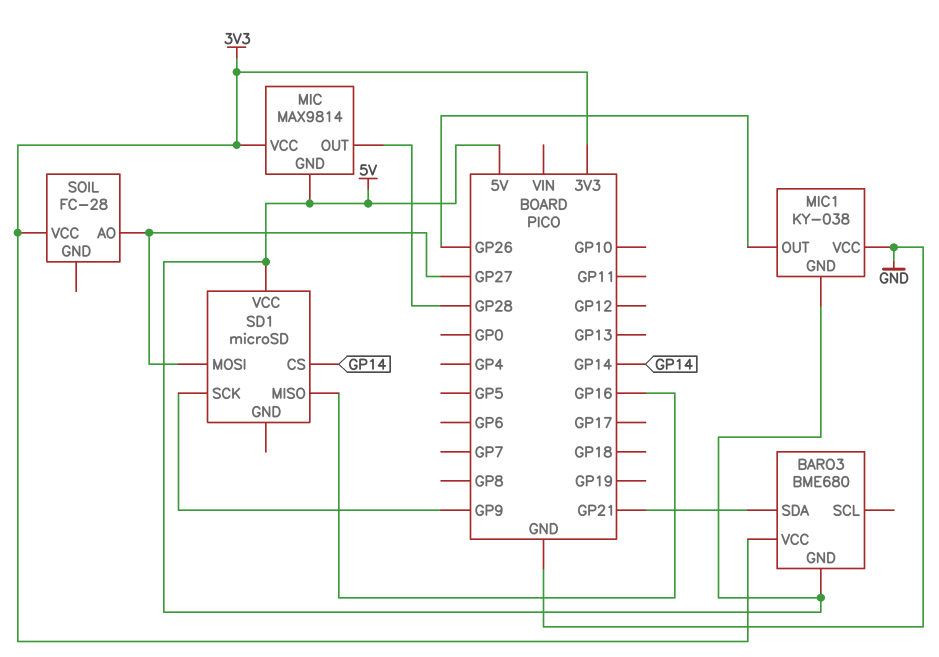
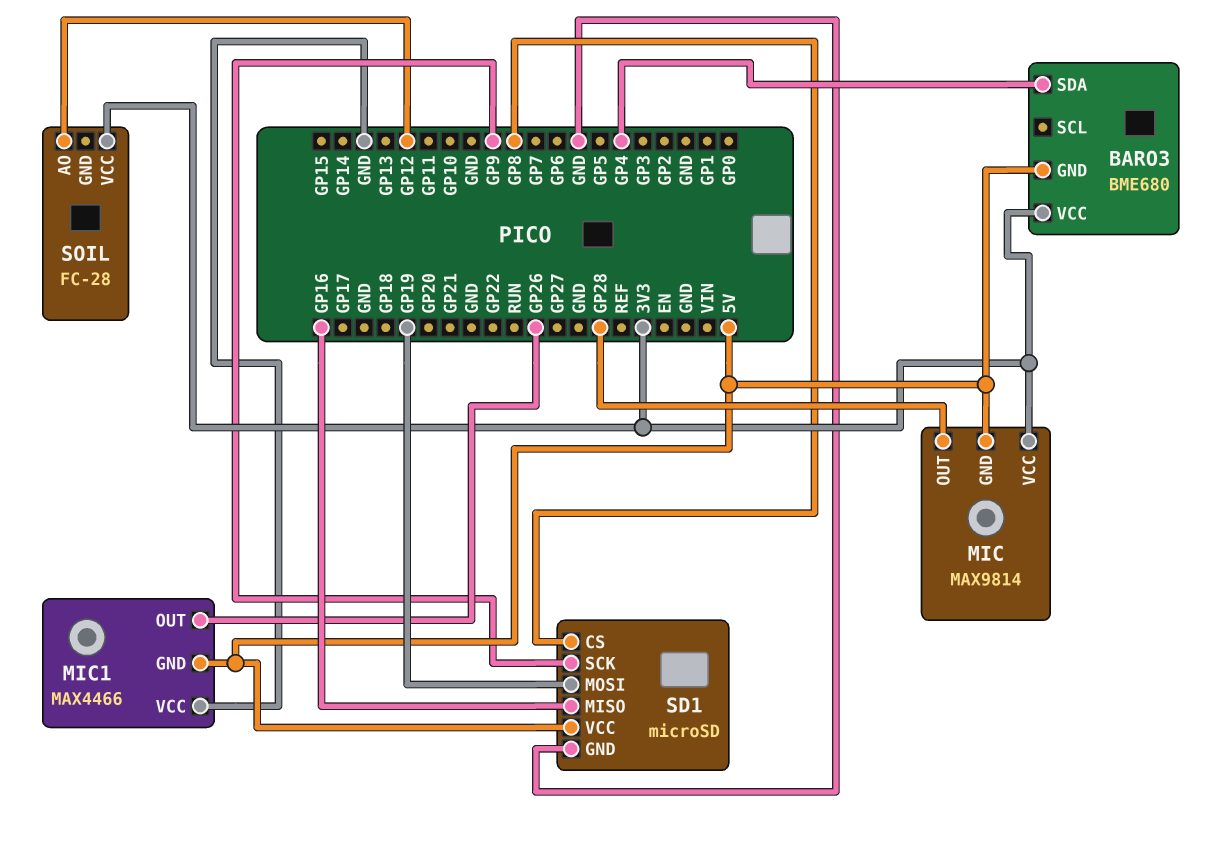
BARO3 pin SDA: GP21 -> GP4
MIC1: KY-038 -> MAX4466
SD1 pin CS: GP14 -> GP8
SD1 pin GND: none -> GND
SD1 pin MOSI: GP27 -> GP19
SOIL pin AO: GP27 -> GP12

